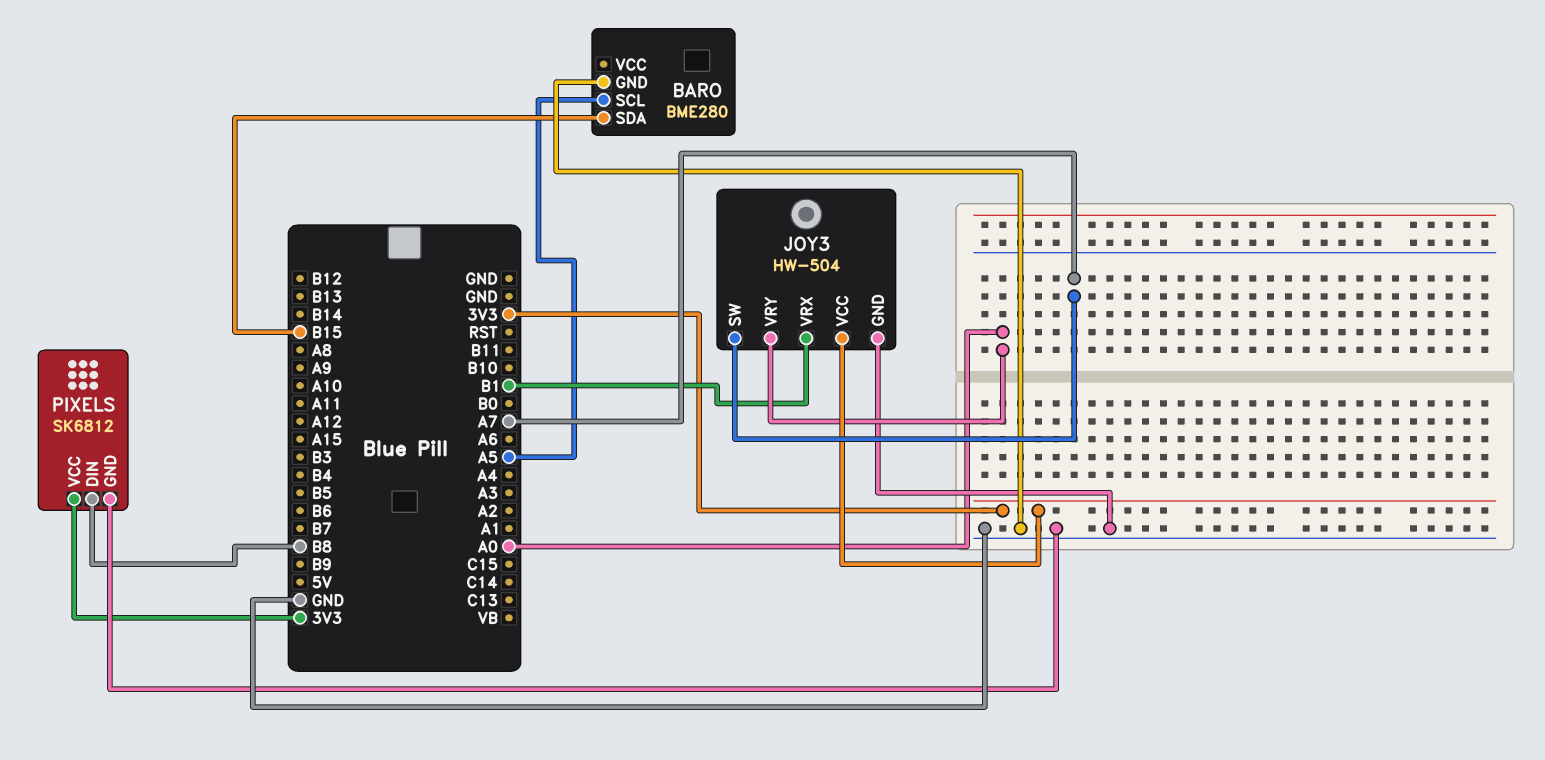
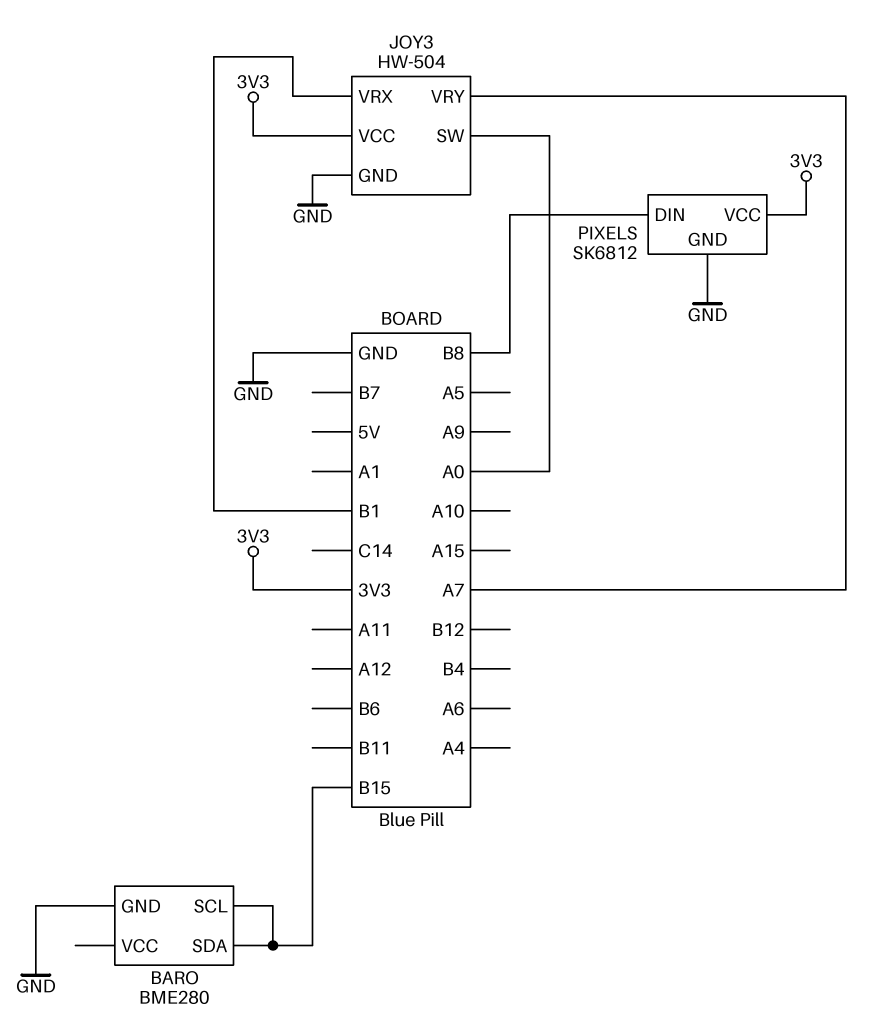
BARO pin SCL: A5 -> B15
JOY3 pin SW: A7 -> A0
JOY3 pin VRY: A0 -> A7

